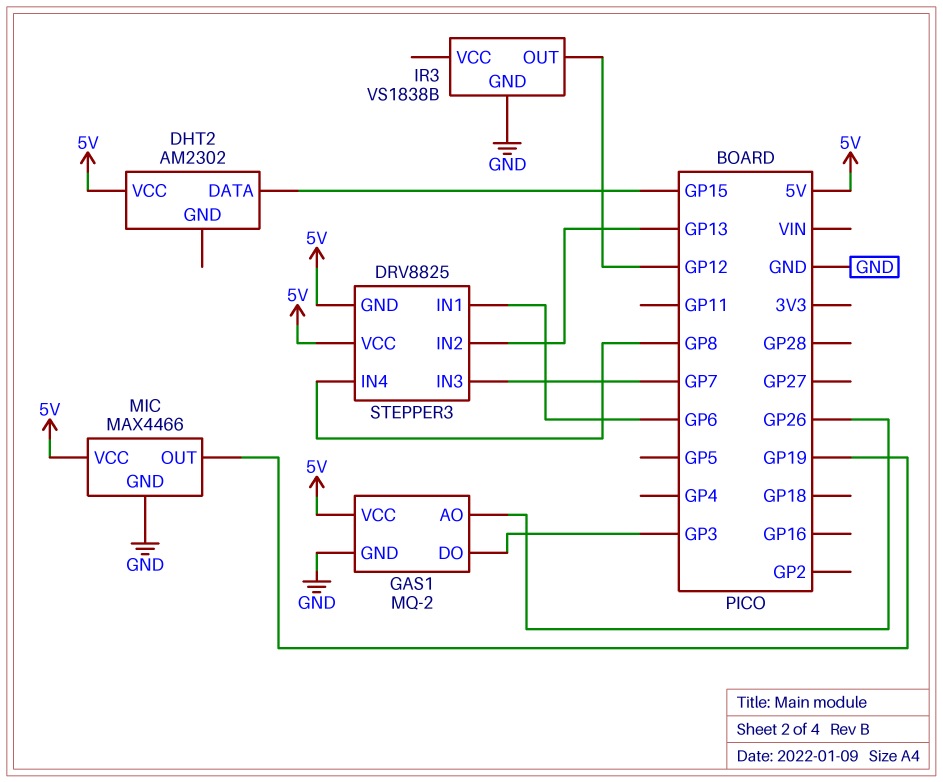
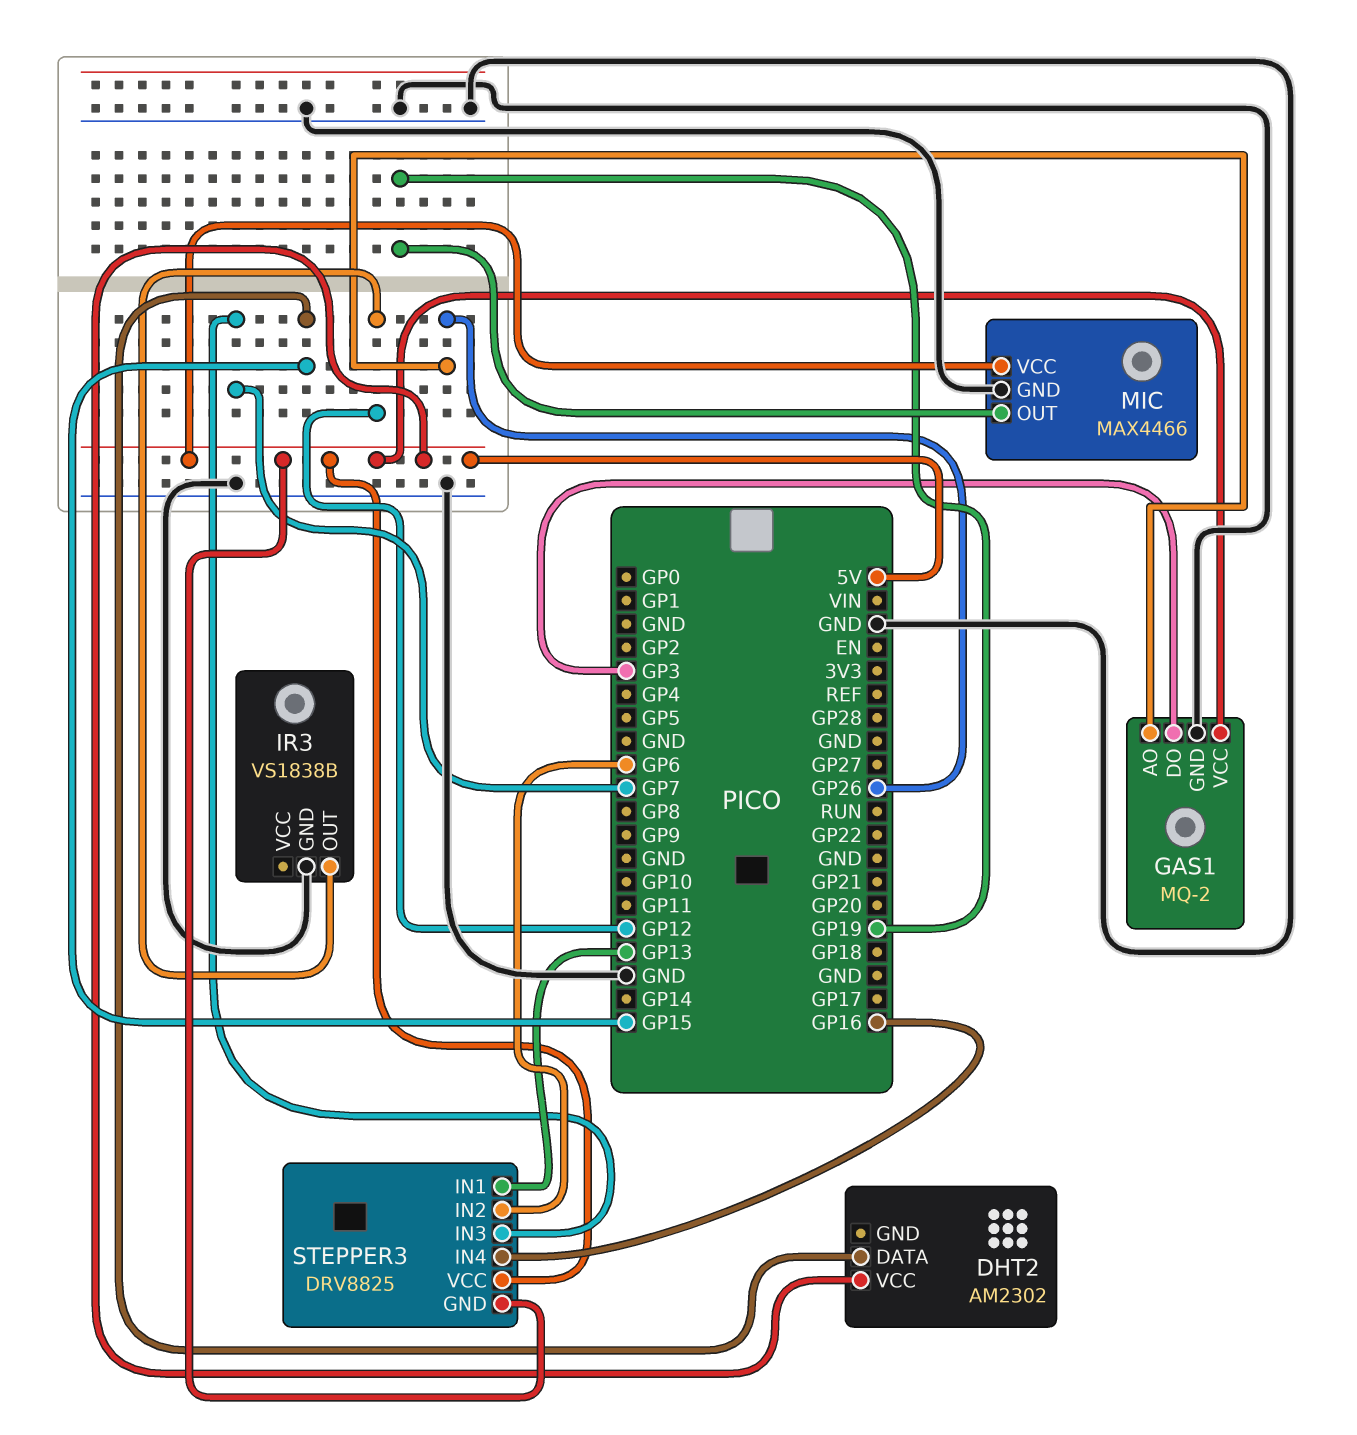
STEPPER3 pin IN1: GP6 -> GP13
STEPPER3 pin IN2: GP13 -> GP6
STEPPER3 pin IN4: GP8 -> GP16

